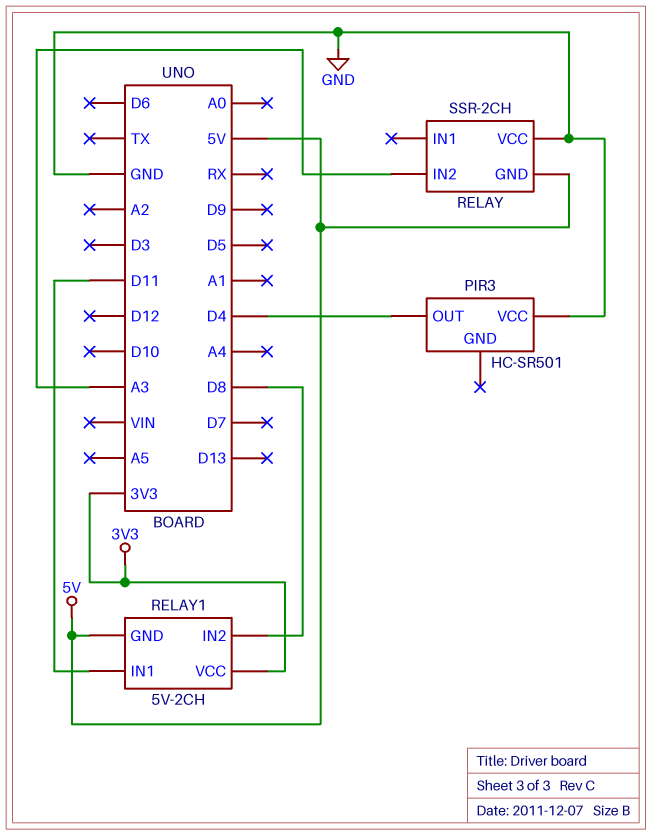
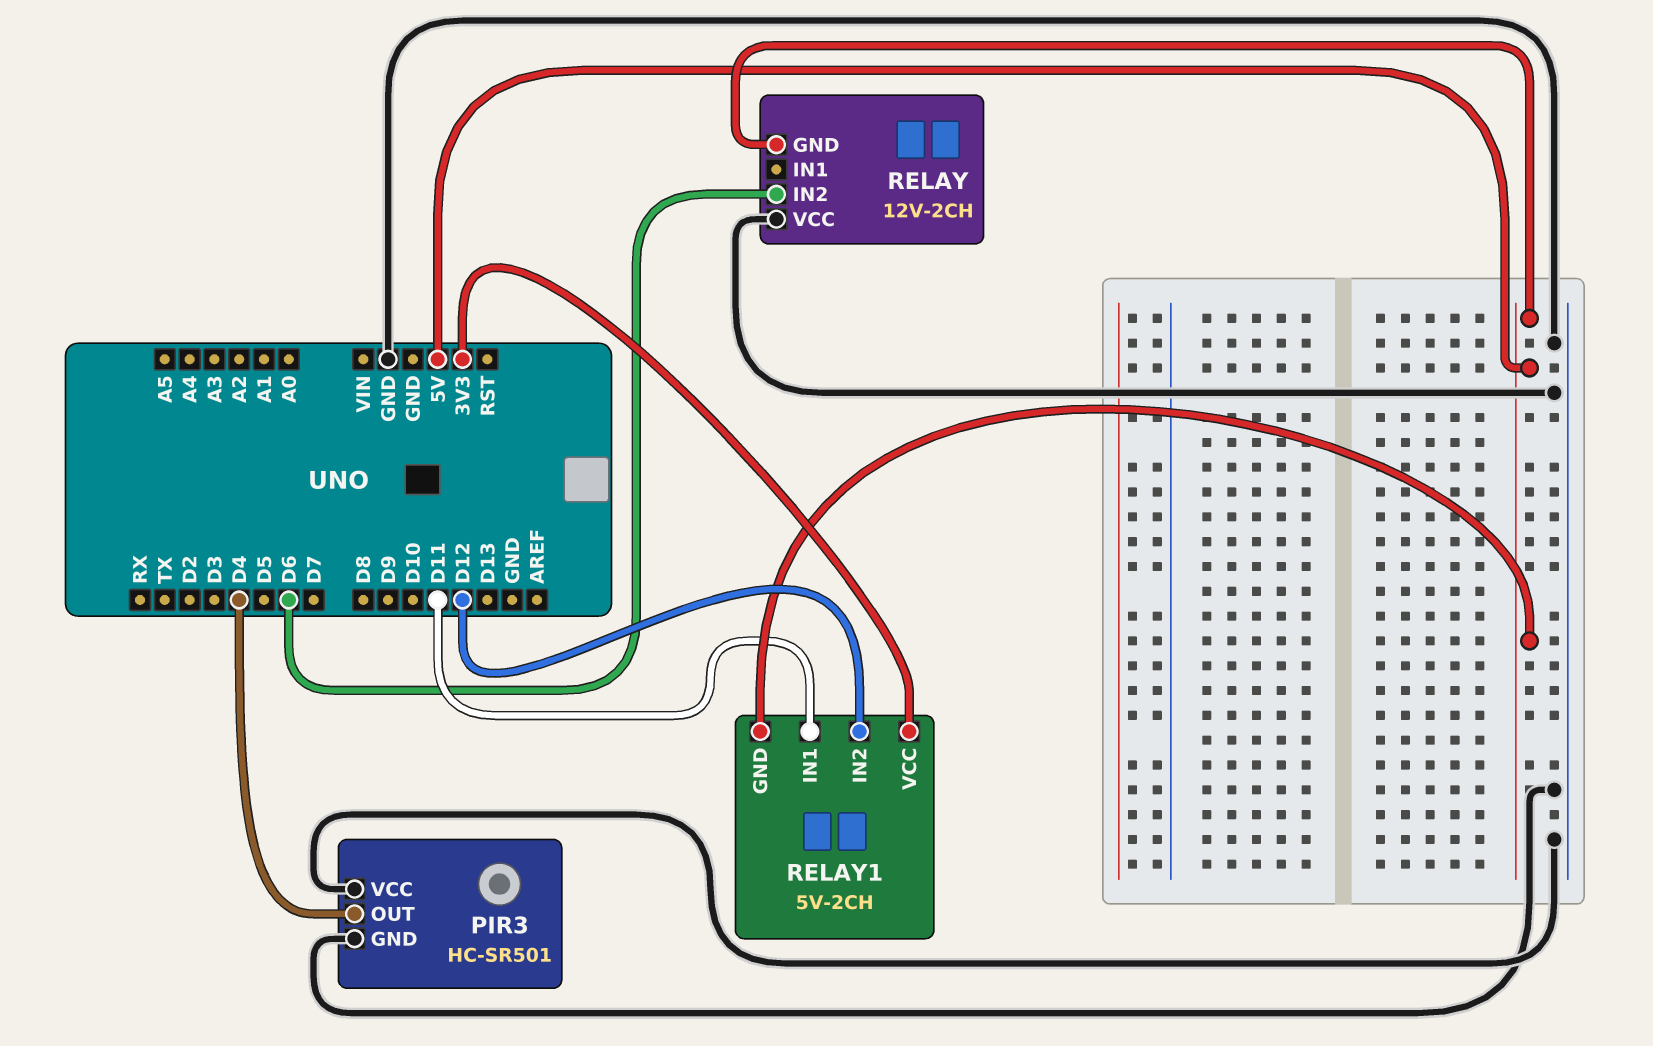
PIR3 pin GND: none -> GND
RELAY: SSR-2CH -> 12V-2CH
RELAY pin IN2: A3 -> D6
RELAY1 pin IN2: D8 -> D12

